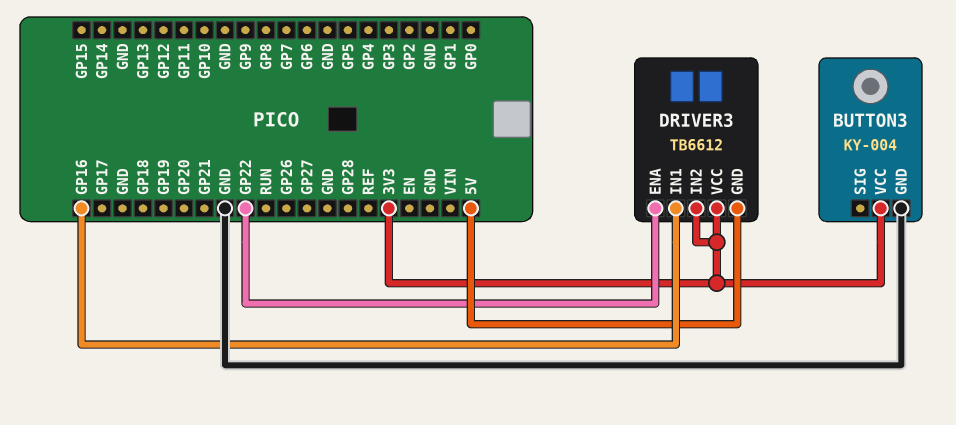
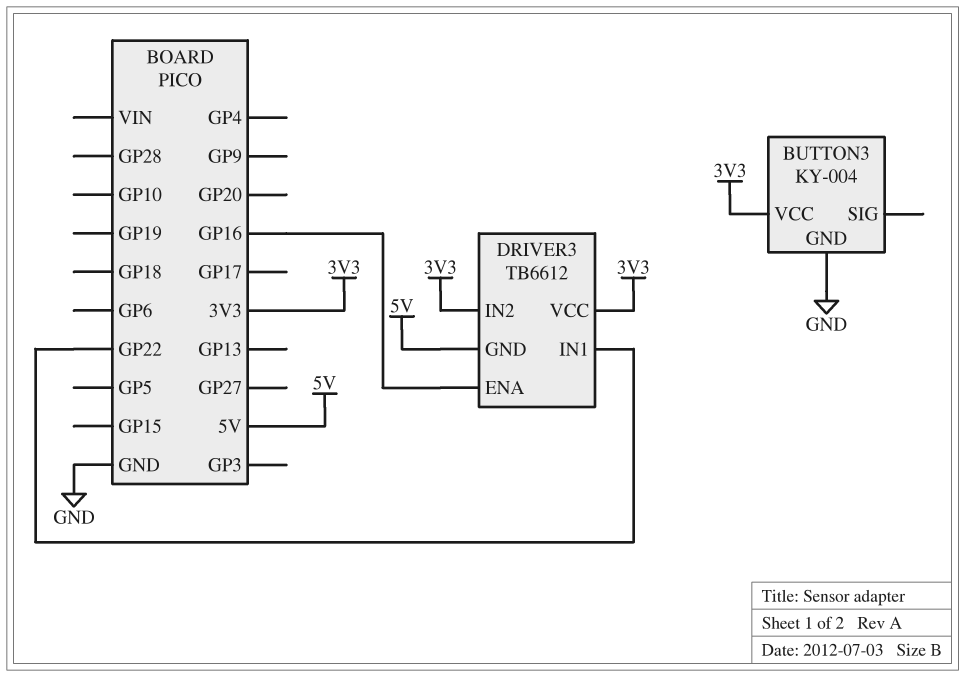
DRIVER3 pin ENA: GP22 -> GP16
DRIVER3 pin IN1: GP16 -> GP22

